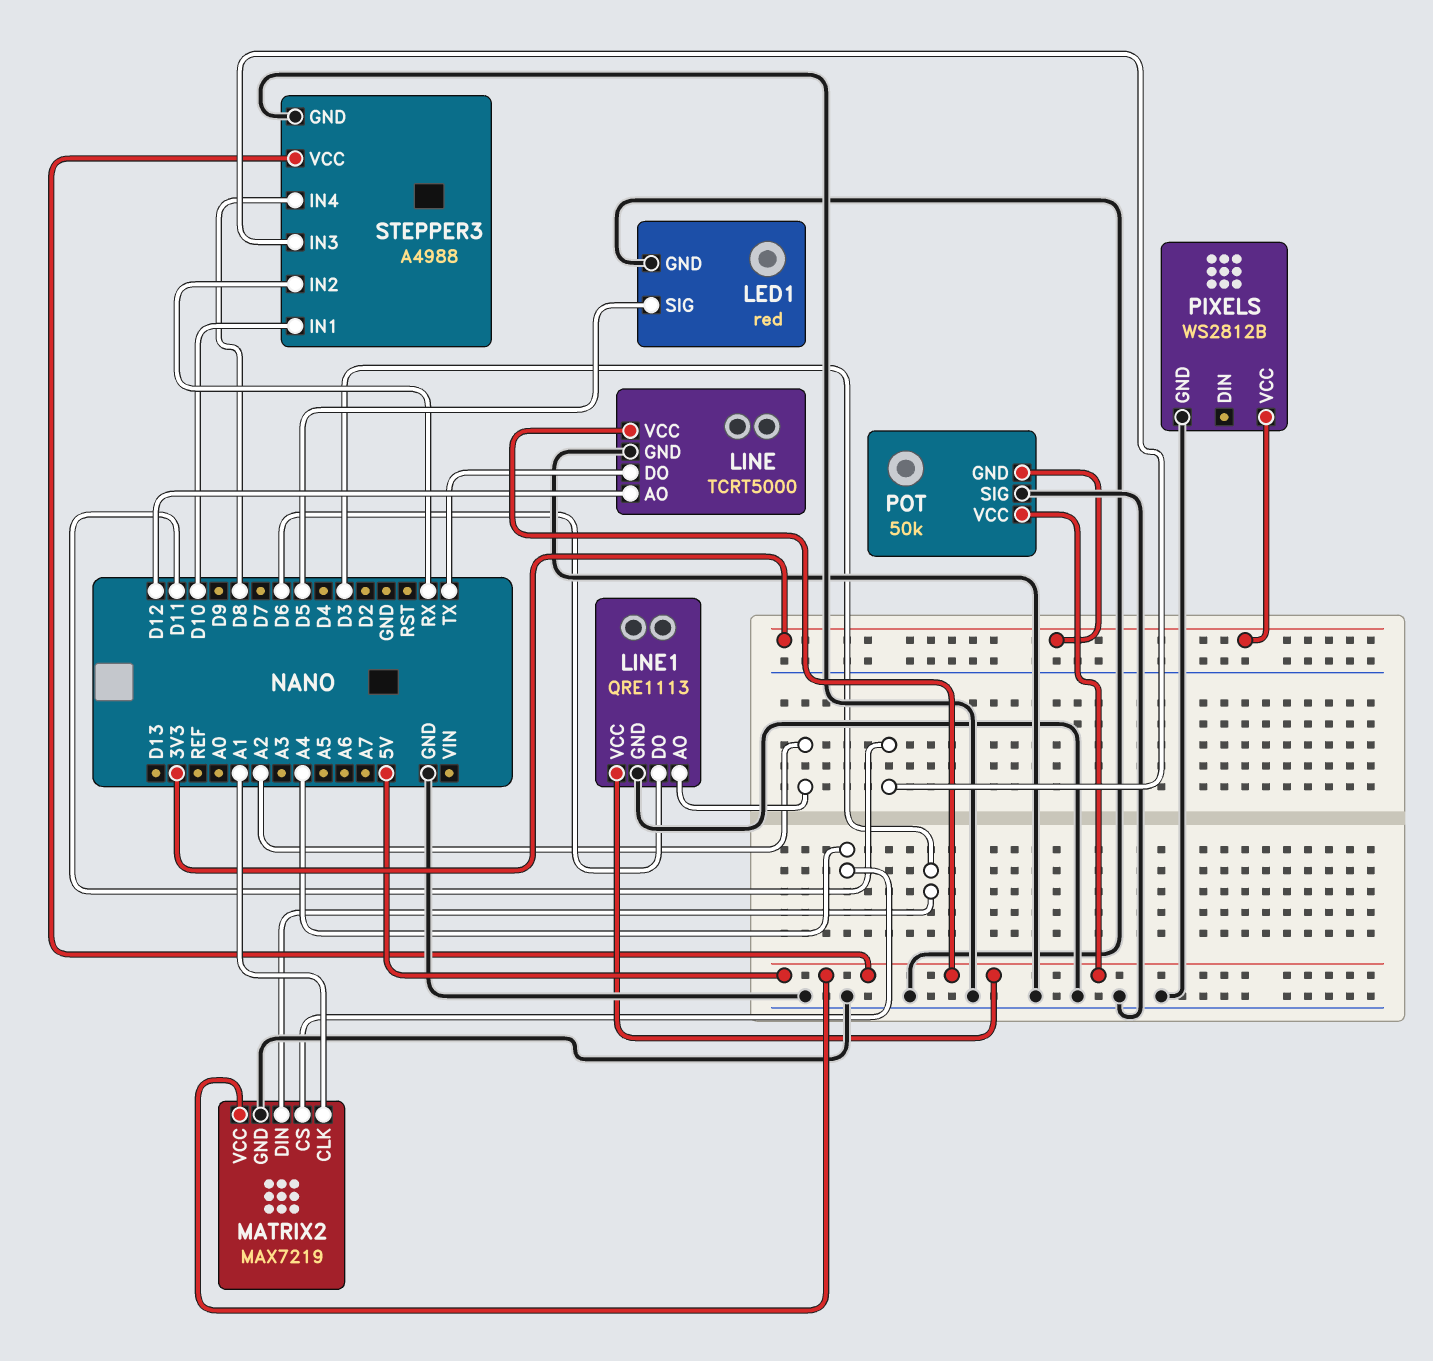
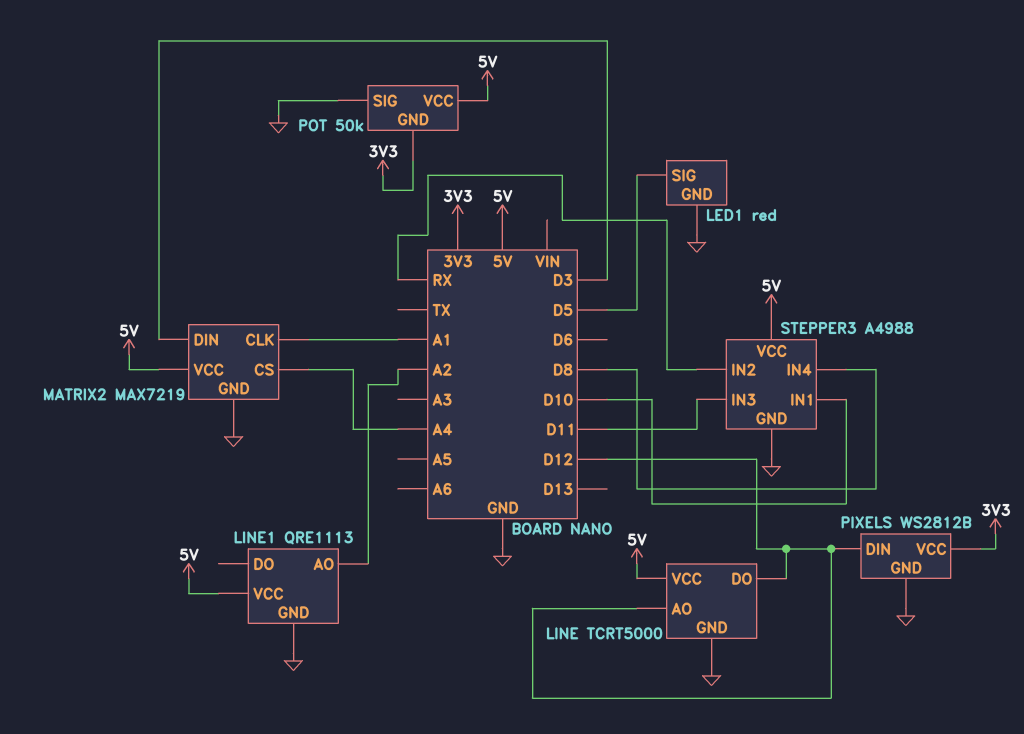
LINE pin DO: TX -> D12
LINE1 pin DO: D6 -> none
PIXELS pin DIN: none -> D12

